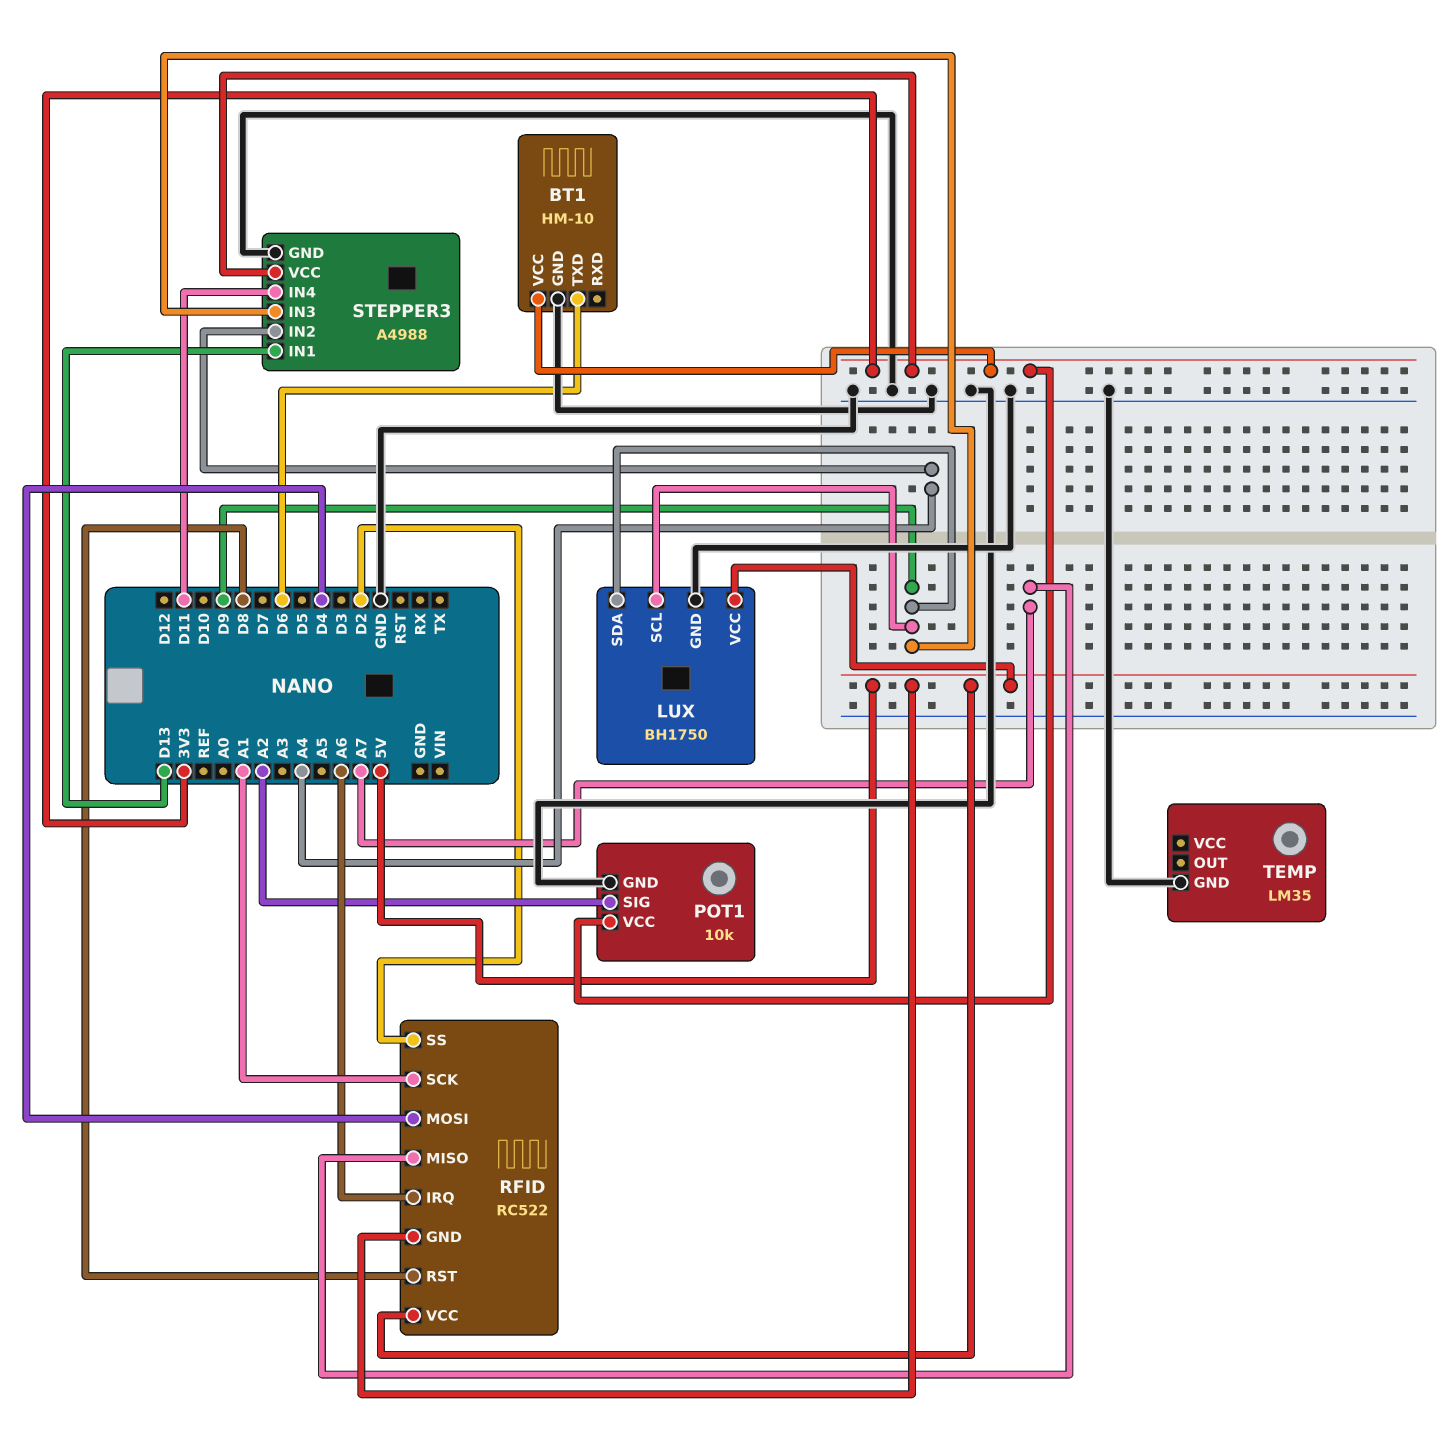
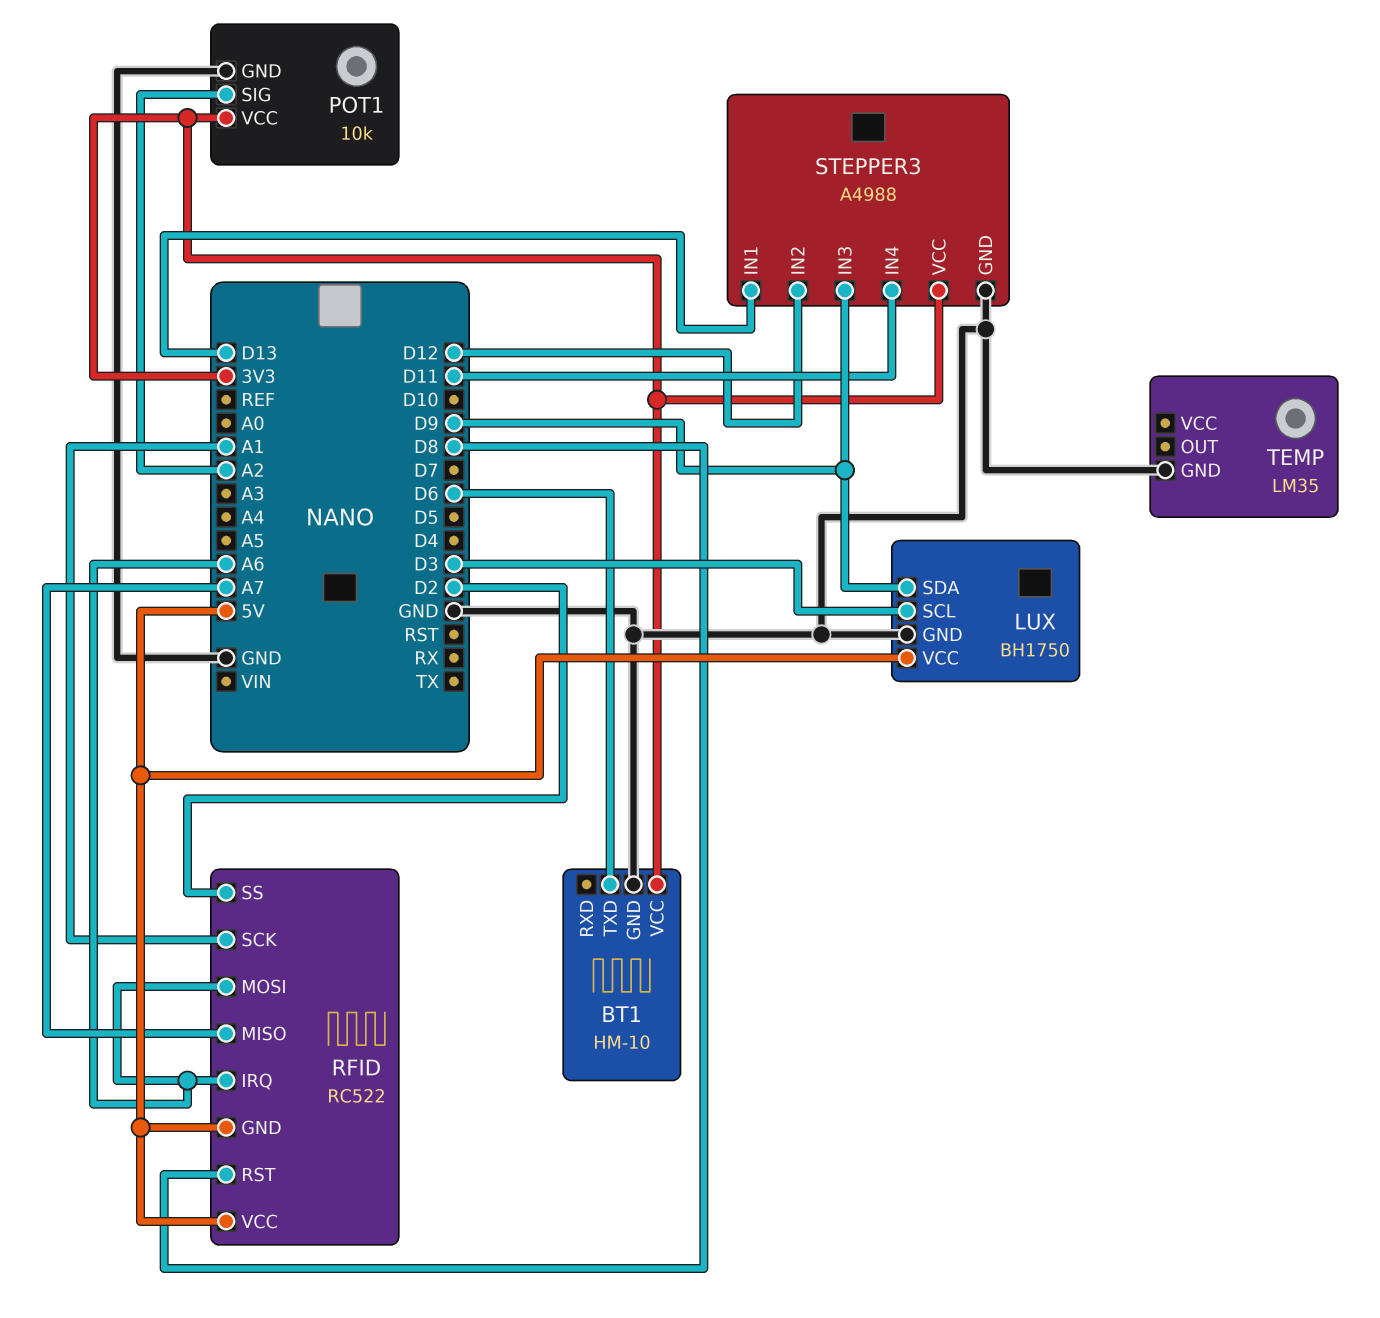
LUX pin SCL: D9 -> D3
RFID pin MOSI: D4 -> A6
STEPPER3 pin IN2: A4 -> D12

